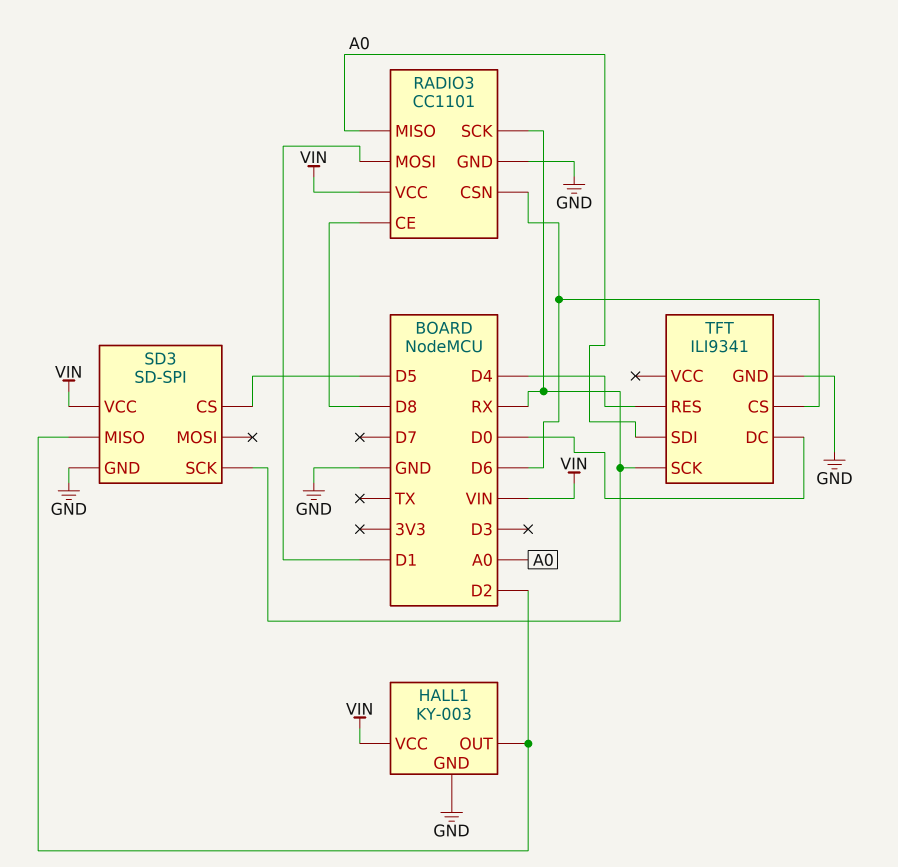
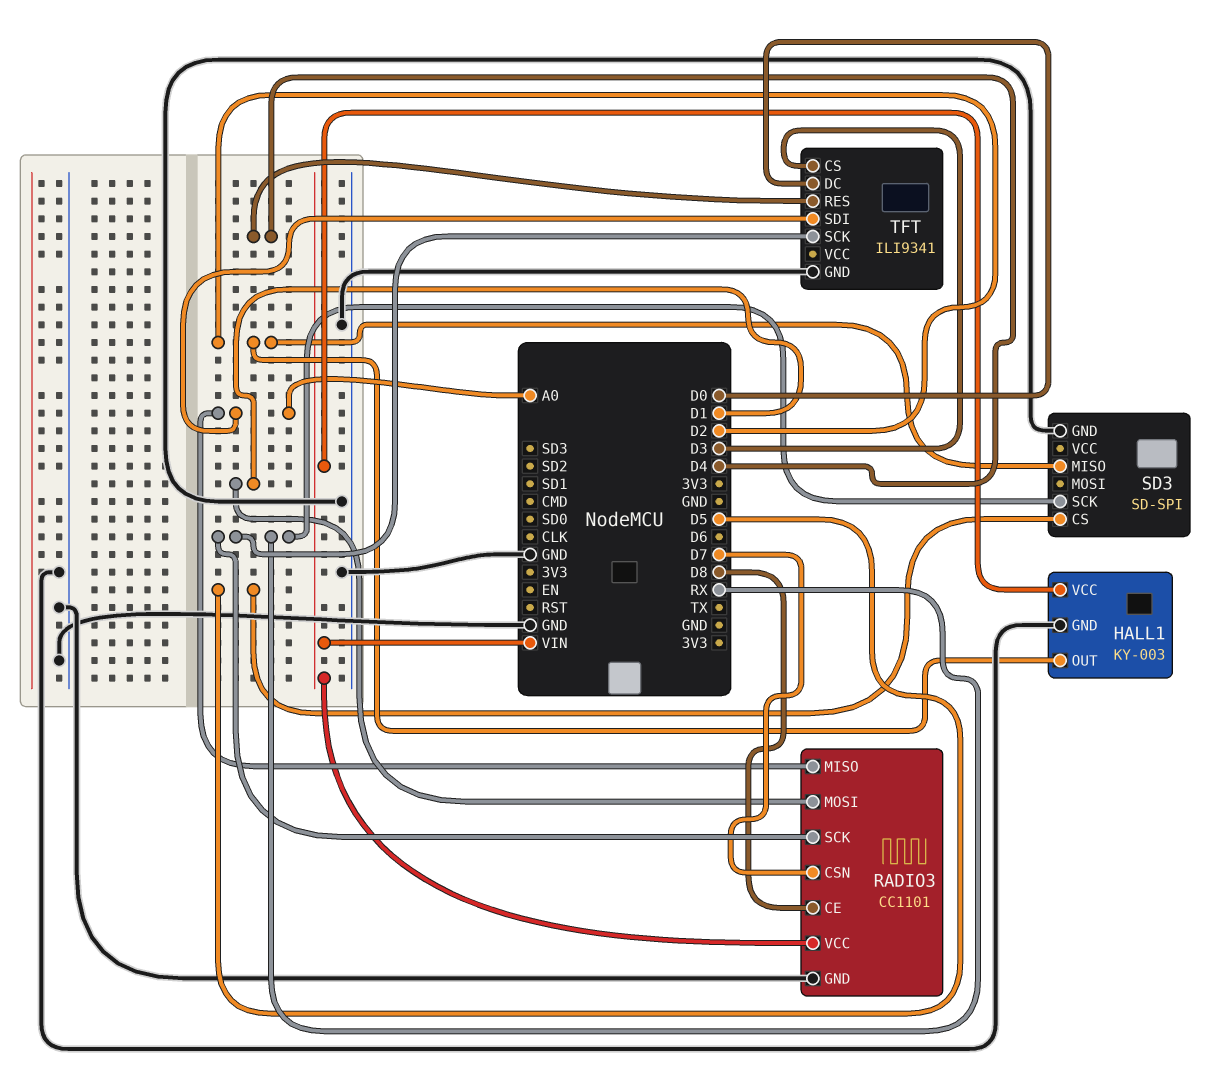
RADIO3 pin CSN: D6 -> D7
SD3 pin VCC: VIN -> none
TFT pin CS: D6 -> D3

